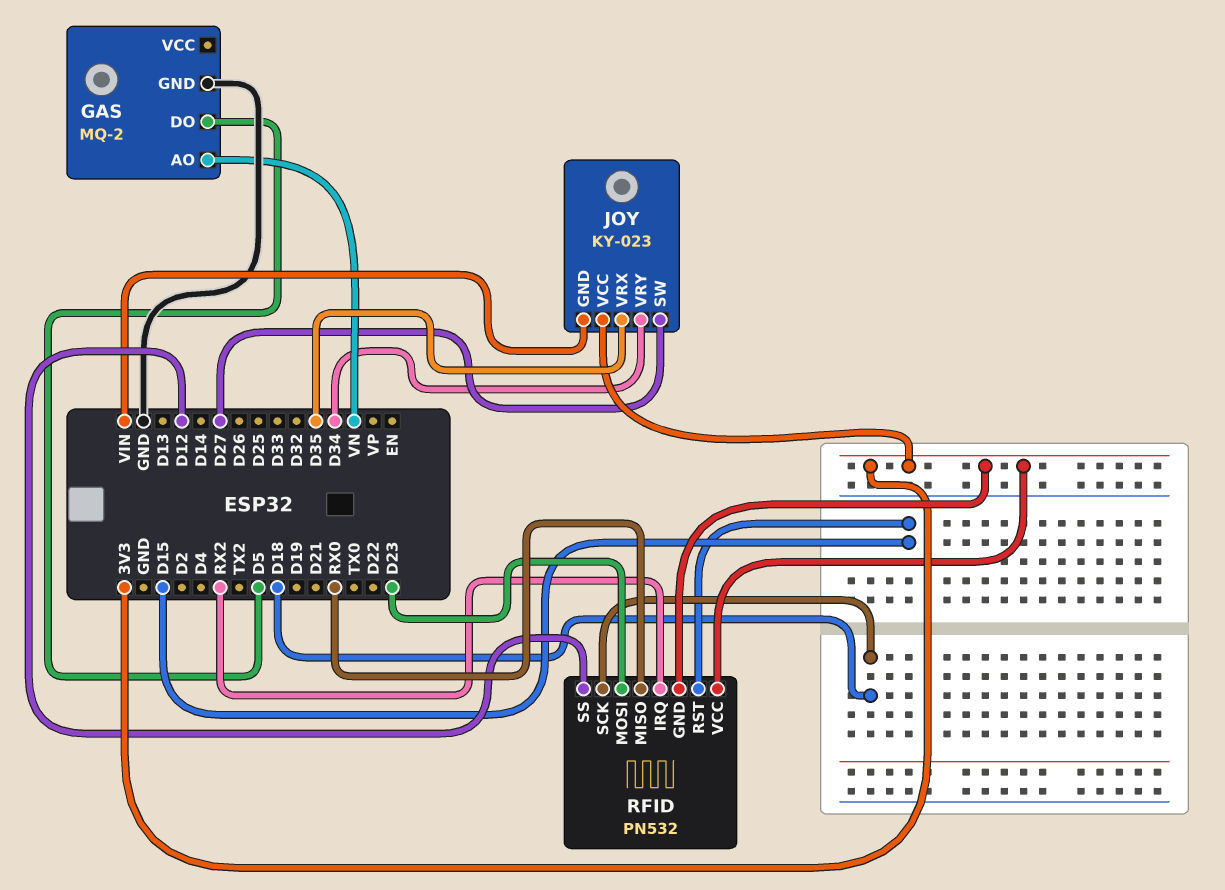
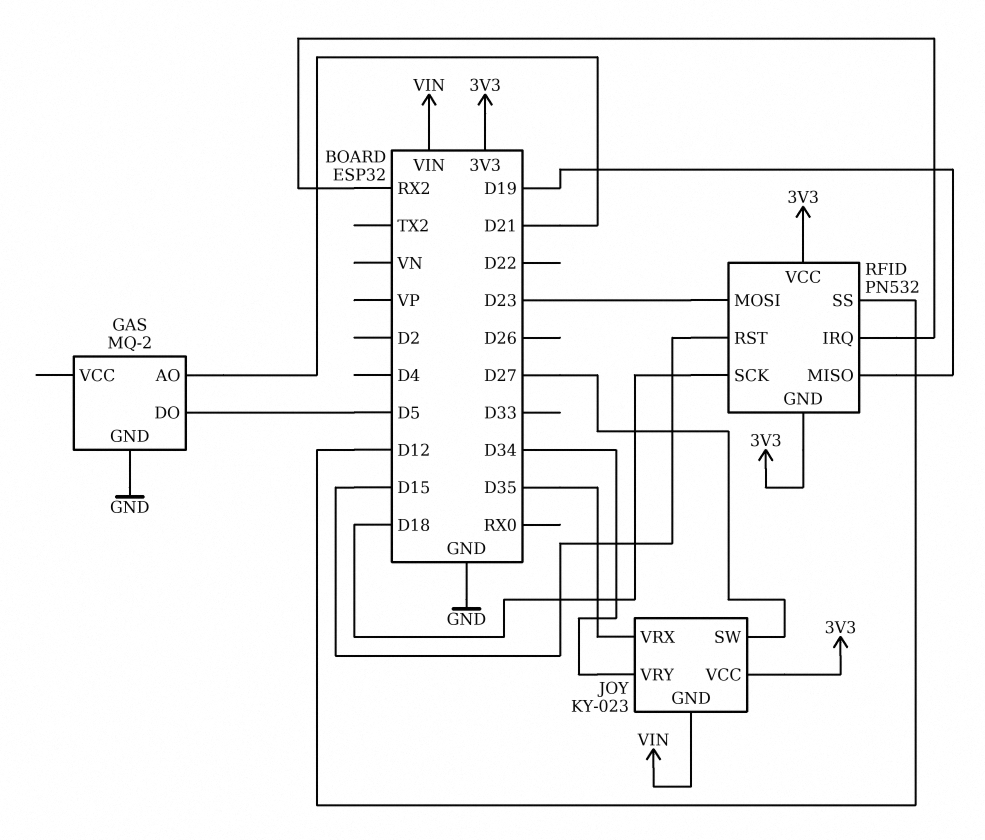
GAS pin AO: VN -> D21
RFID pin MISO: RX0 -> D19

